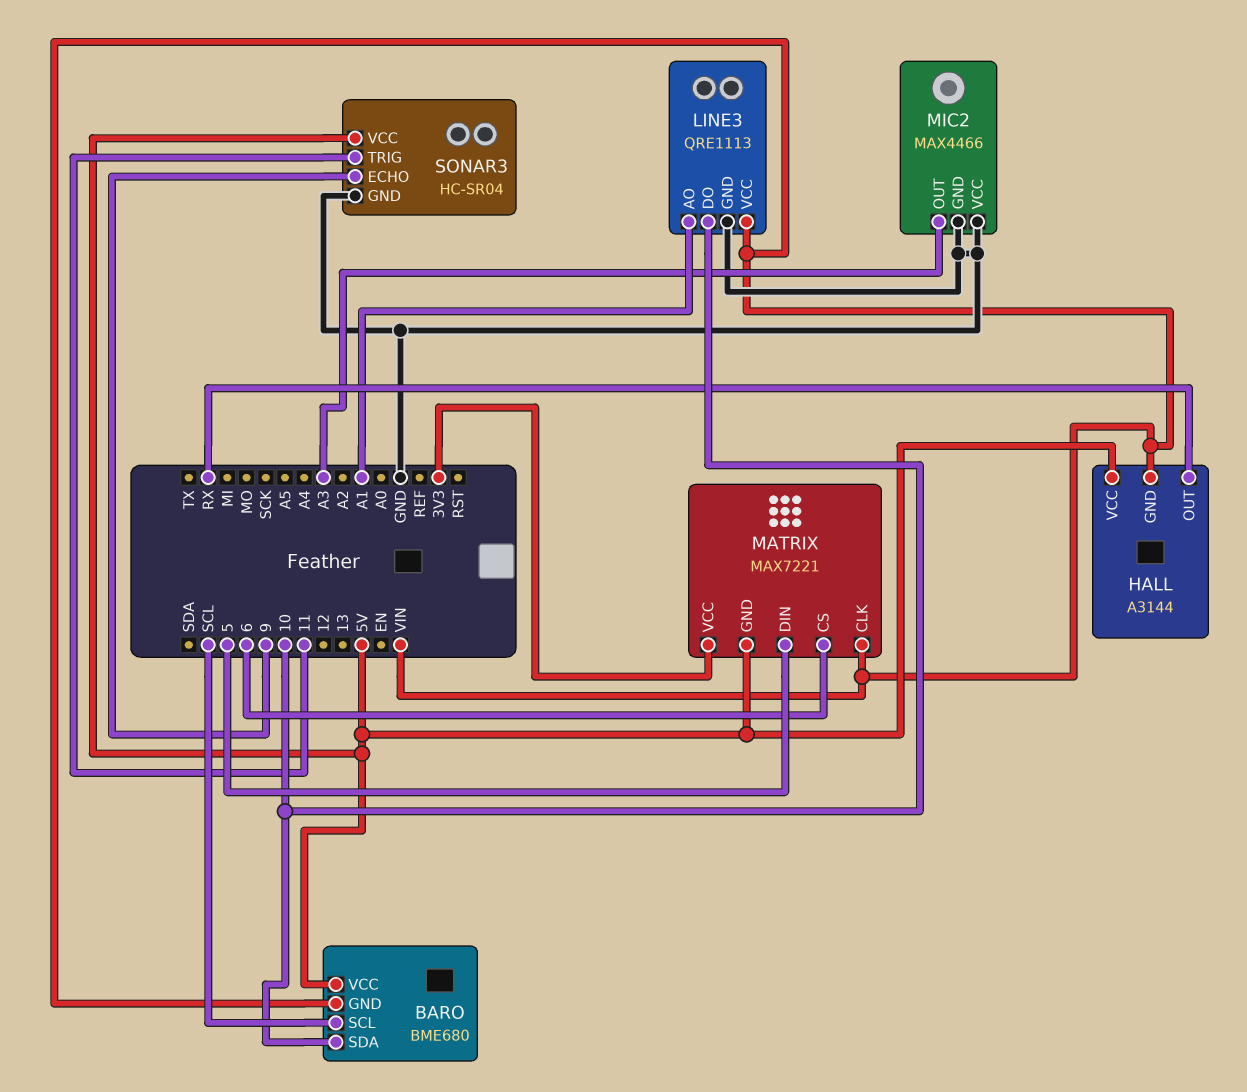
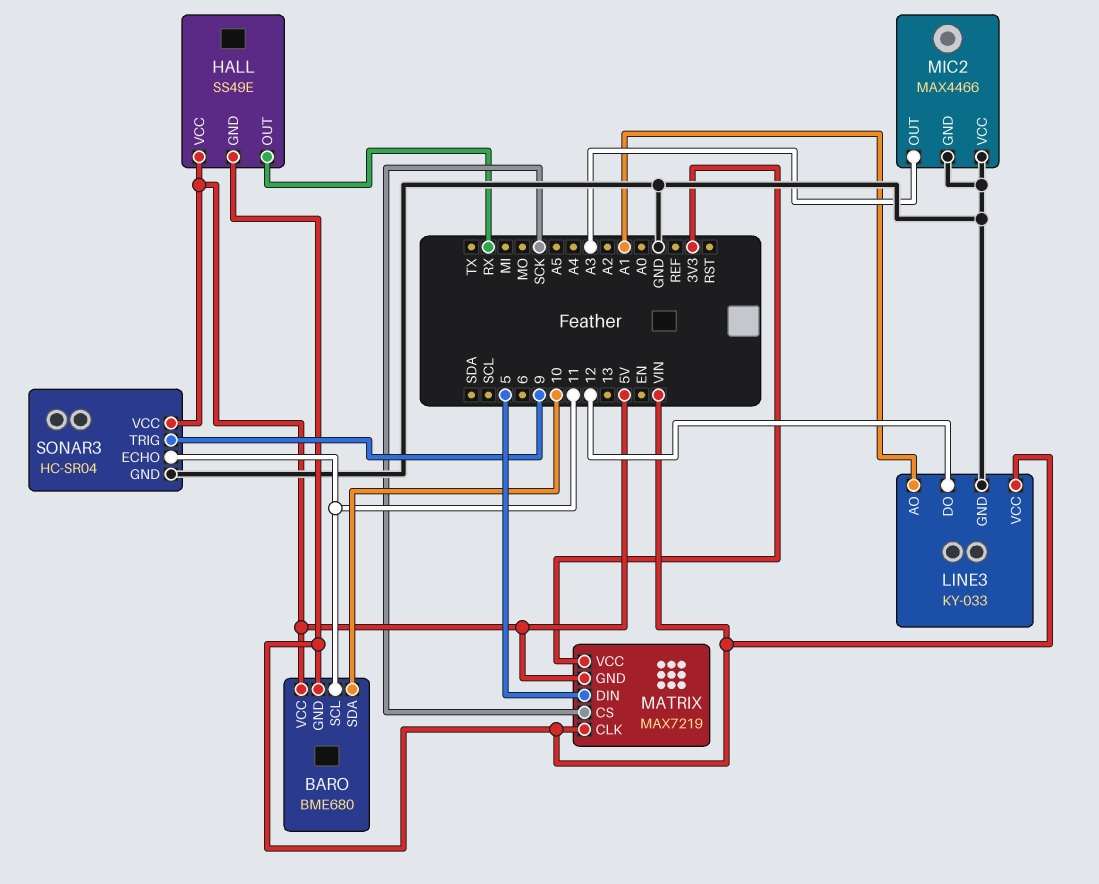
BARO pin SCL: SCL -> 11
HALL: A3144 -> SS49E
LINE3: QRE1113 -> KY-033
LINE3 pin DO: 10 -> 12
MATRIX: MAX7221 -> MAX7219
MATRIX pin CS: 6 -> SCK
SONAR3 pin ECHO: 9 -> 11
SONAR3 pin TRIG: 11 -> 9

